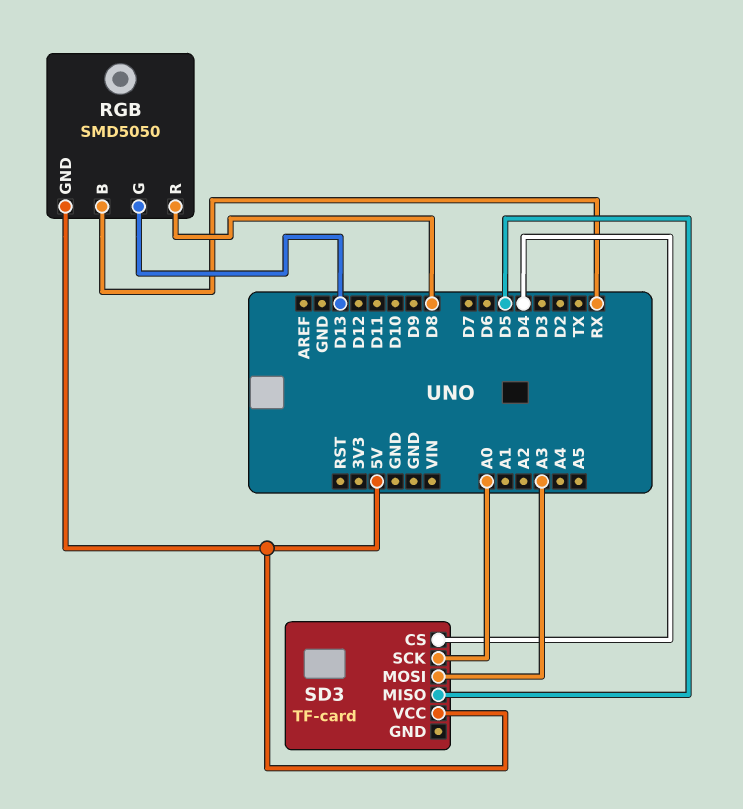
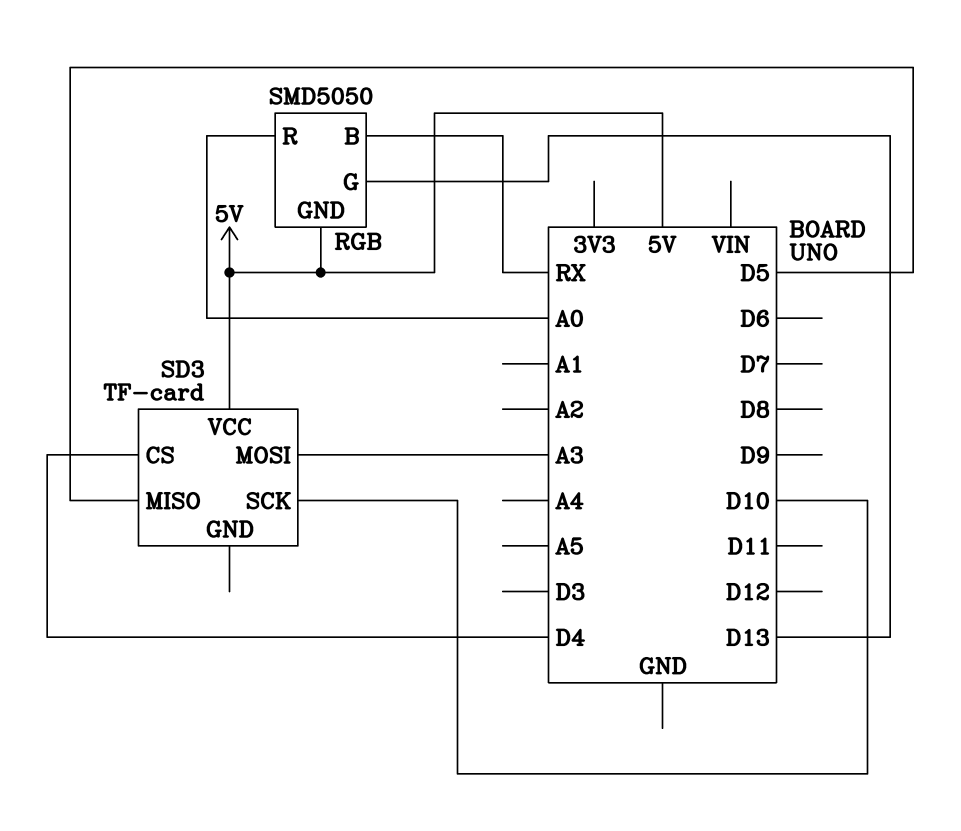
RGB pin R: D8 -> A0
SD3 pin SCK: A0 -> D10

